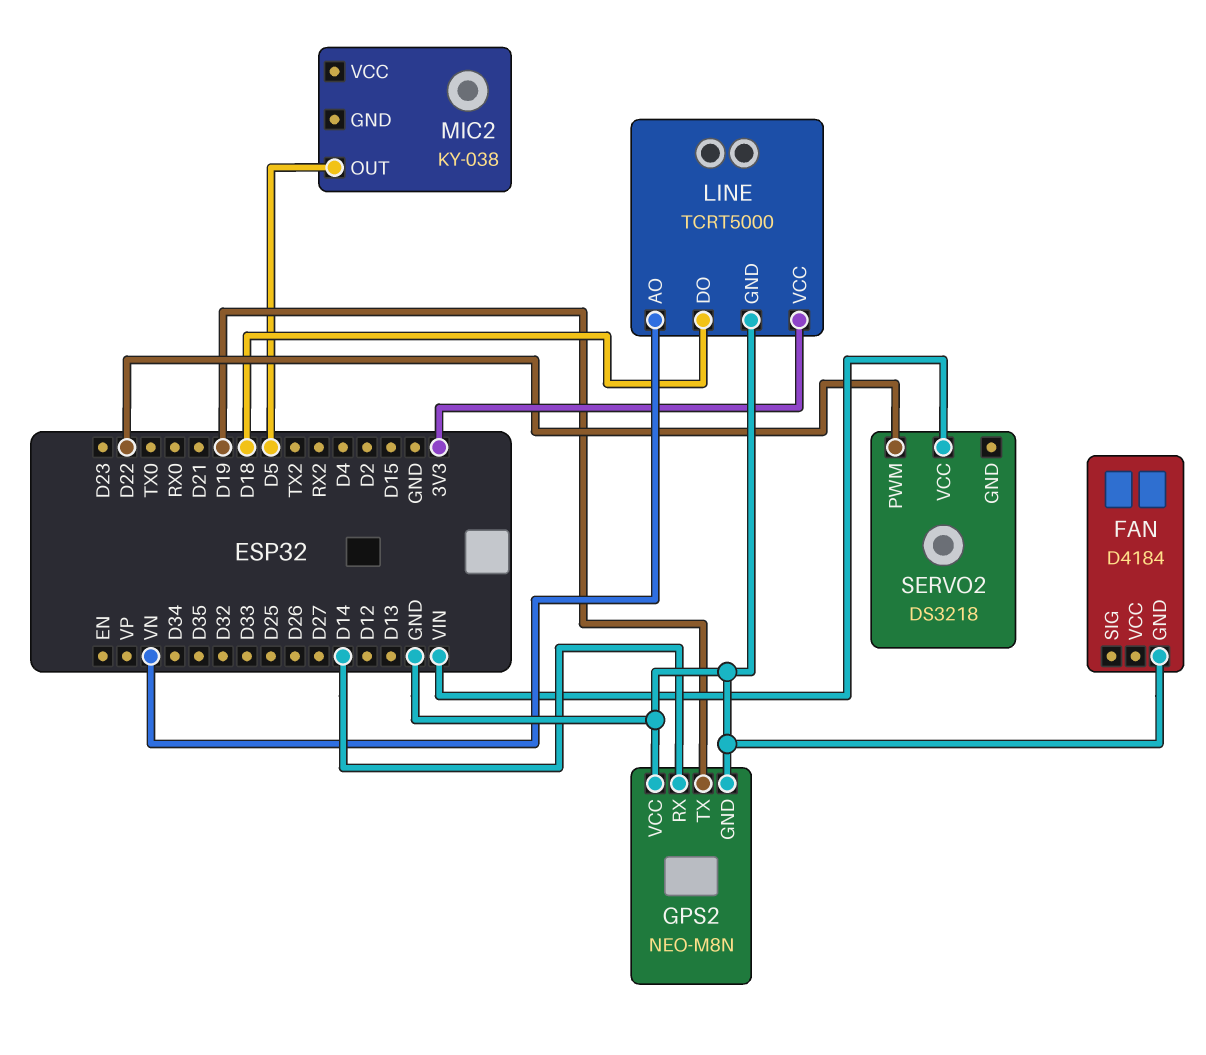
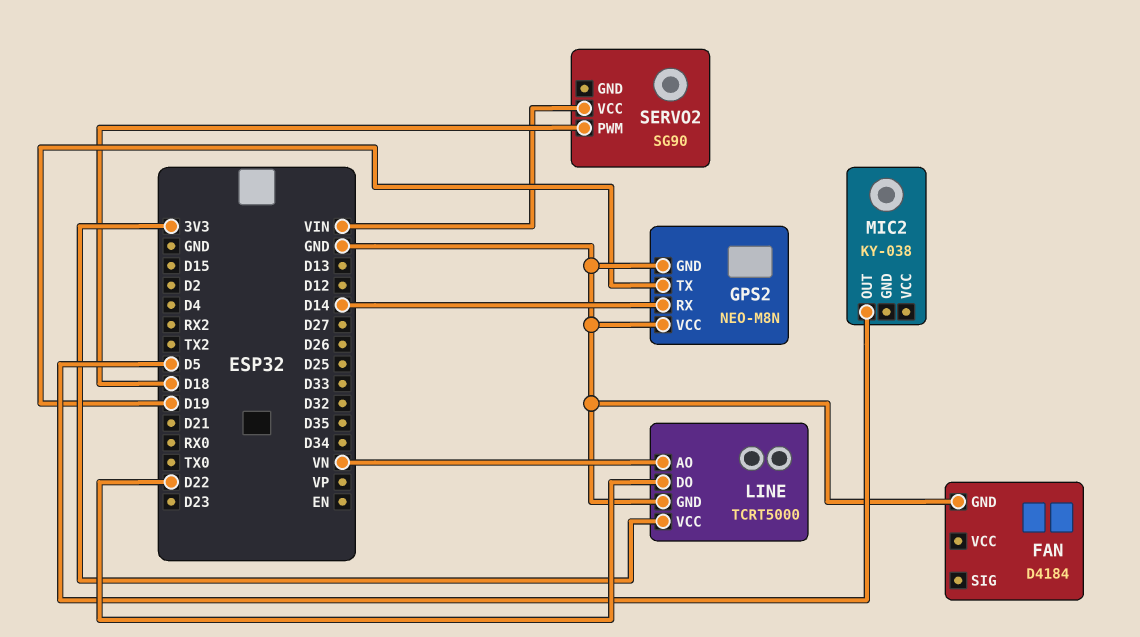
LINE pin DO: D18 -> D22
SERVO2: DS3218 -> SG90
SERVO2 pin PWM: D22 -> D18

